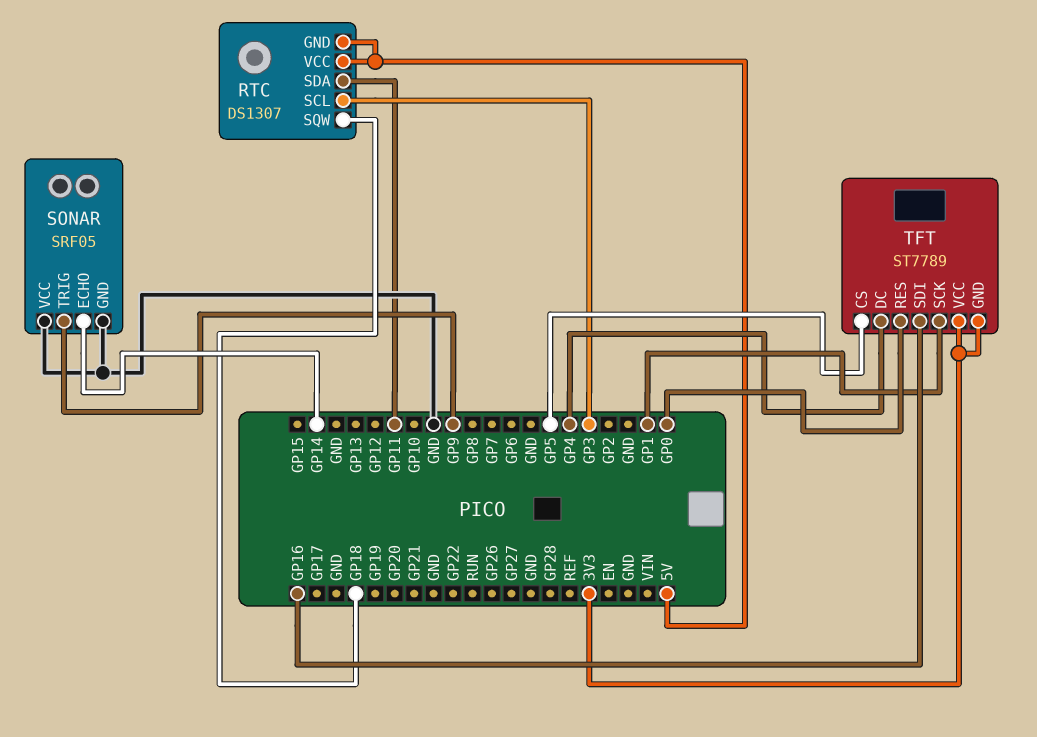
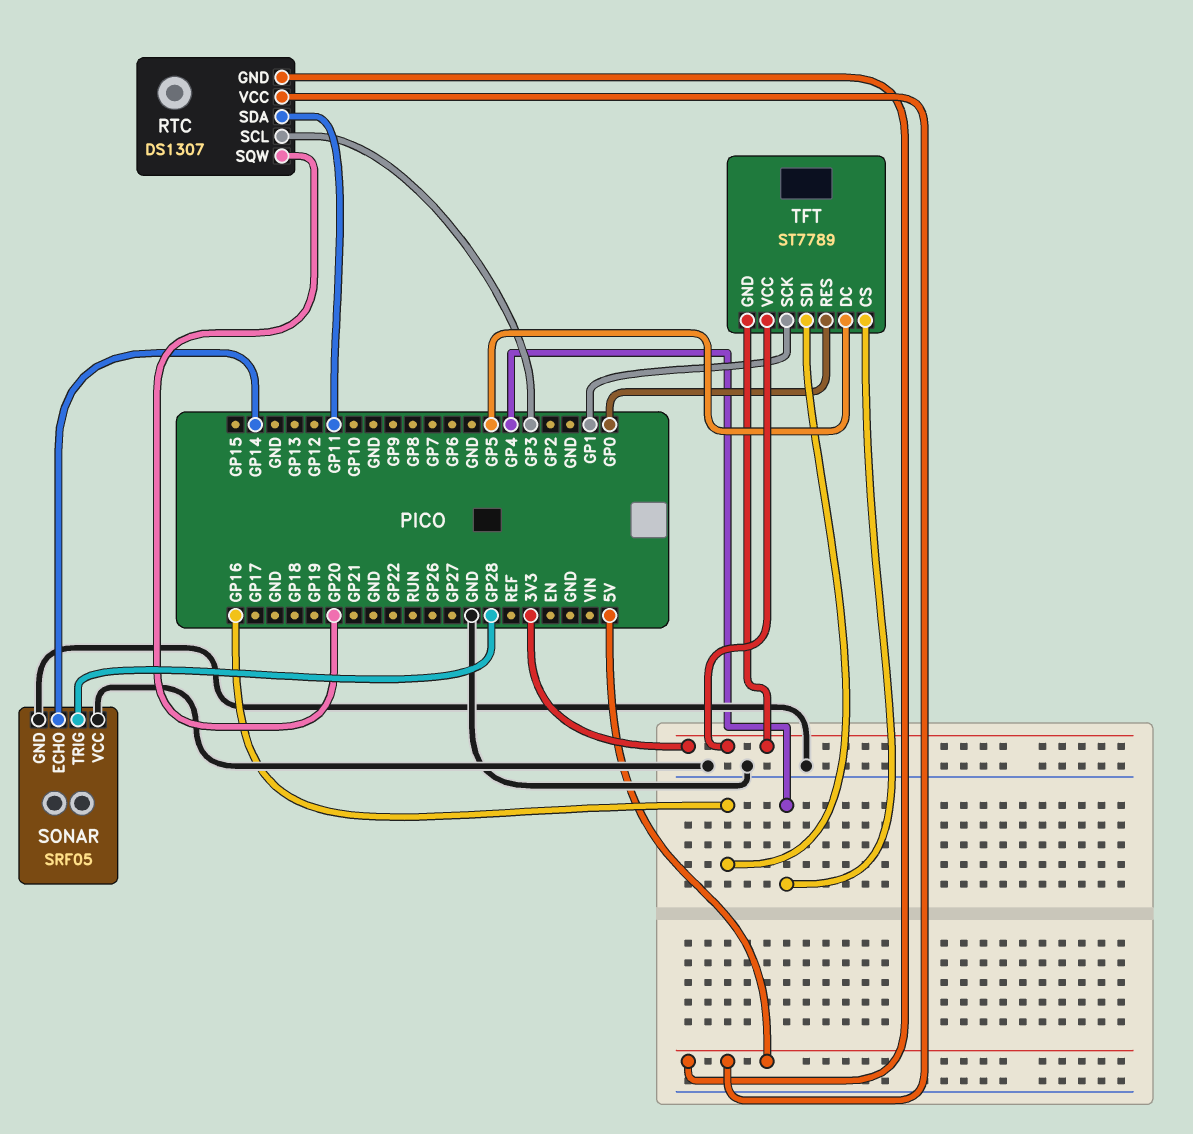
RTC pin SQW: GP18 -> GP20
SONAR pin TRIG: GP9 -> GP28
TFT pin CS: GP5 -> GP4
TFT pin DC: GP4 -> GP5

